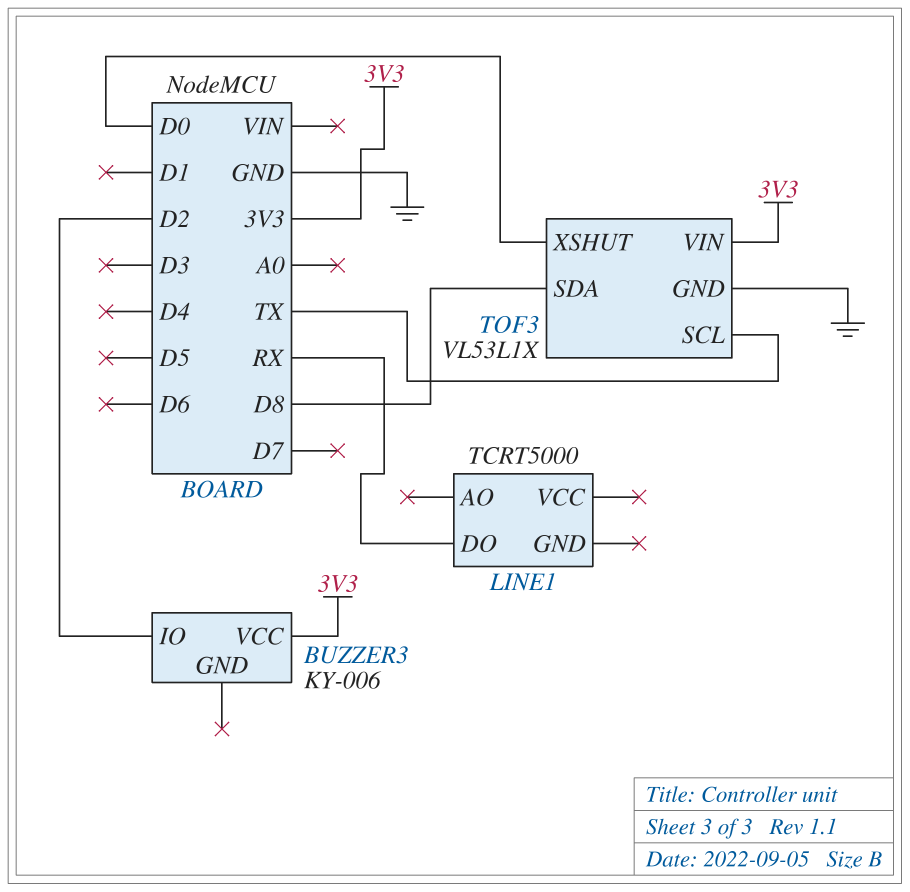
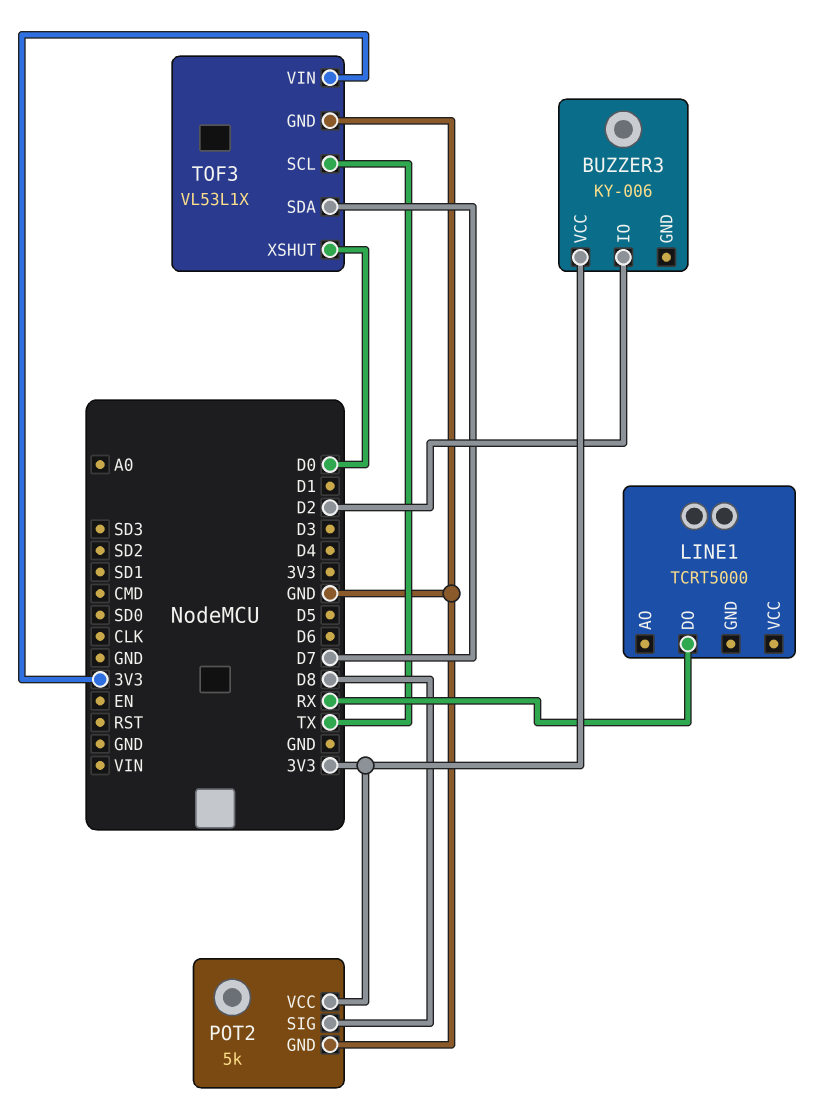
POT2: none -> 5k
POT2 pin GND: none -> GND
POT2 pin SIG: none -> D8
POT2 pin VCC: none -> 3V3
TOF3 pin SDA: D8 -> D7

